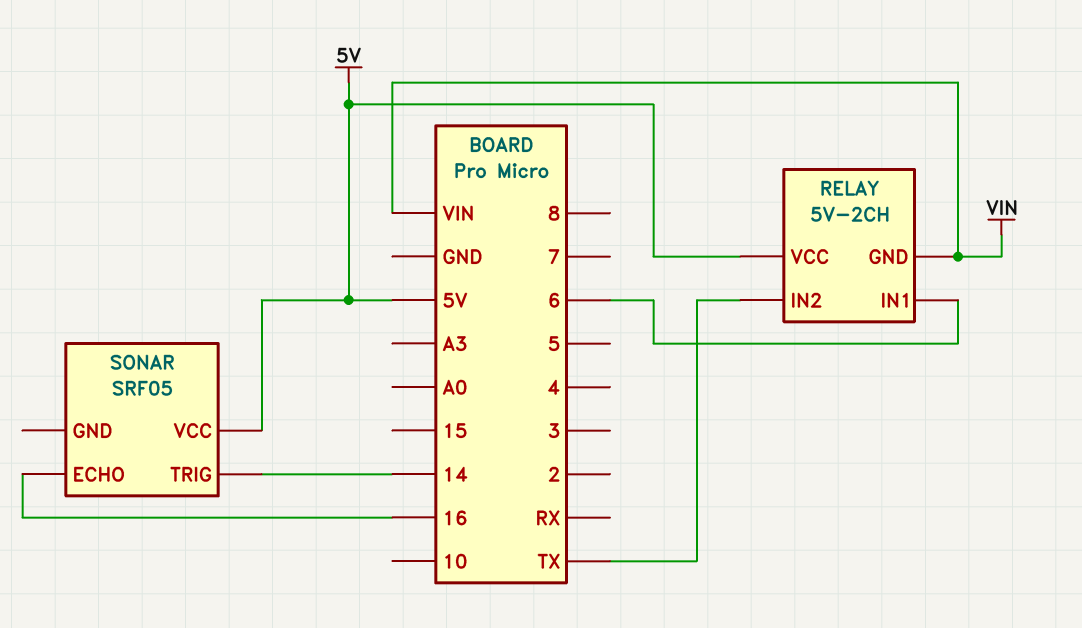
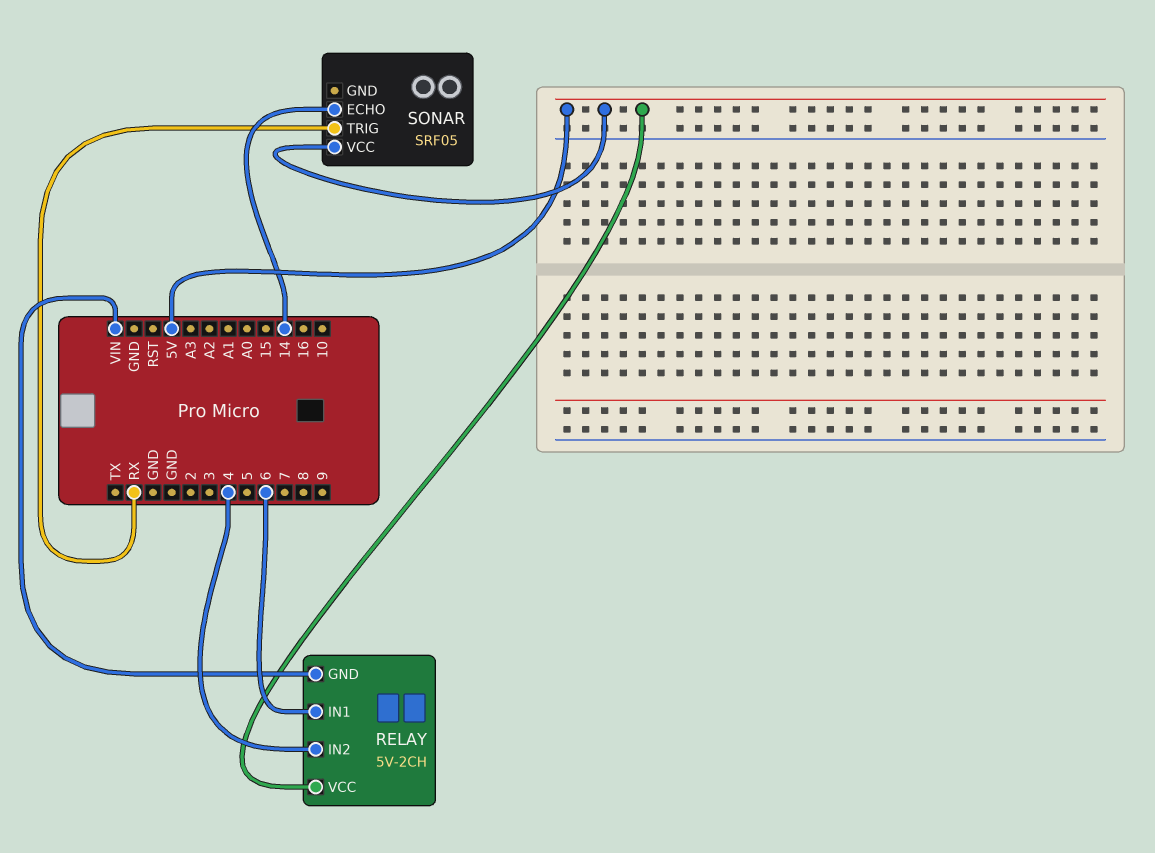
RELAY pin IN2: TX -> 4
SONAR pin ECHO: 16 -> 14
SONAR pin TRIG: 14 -> RX

